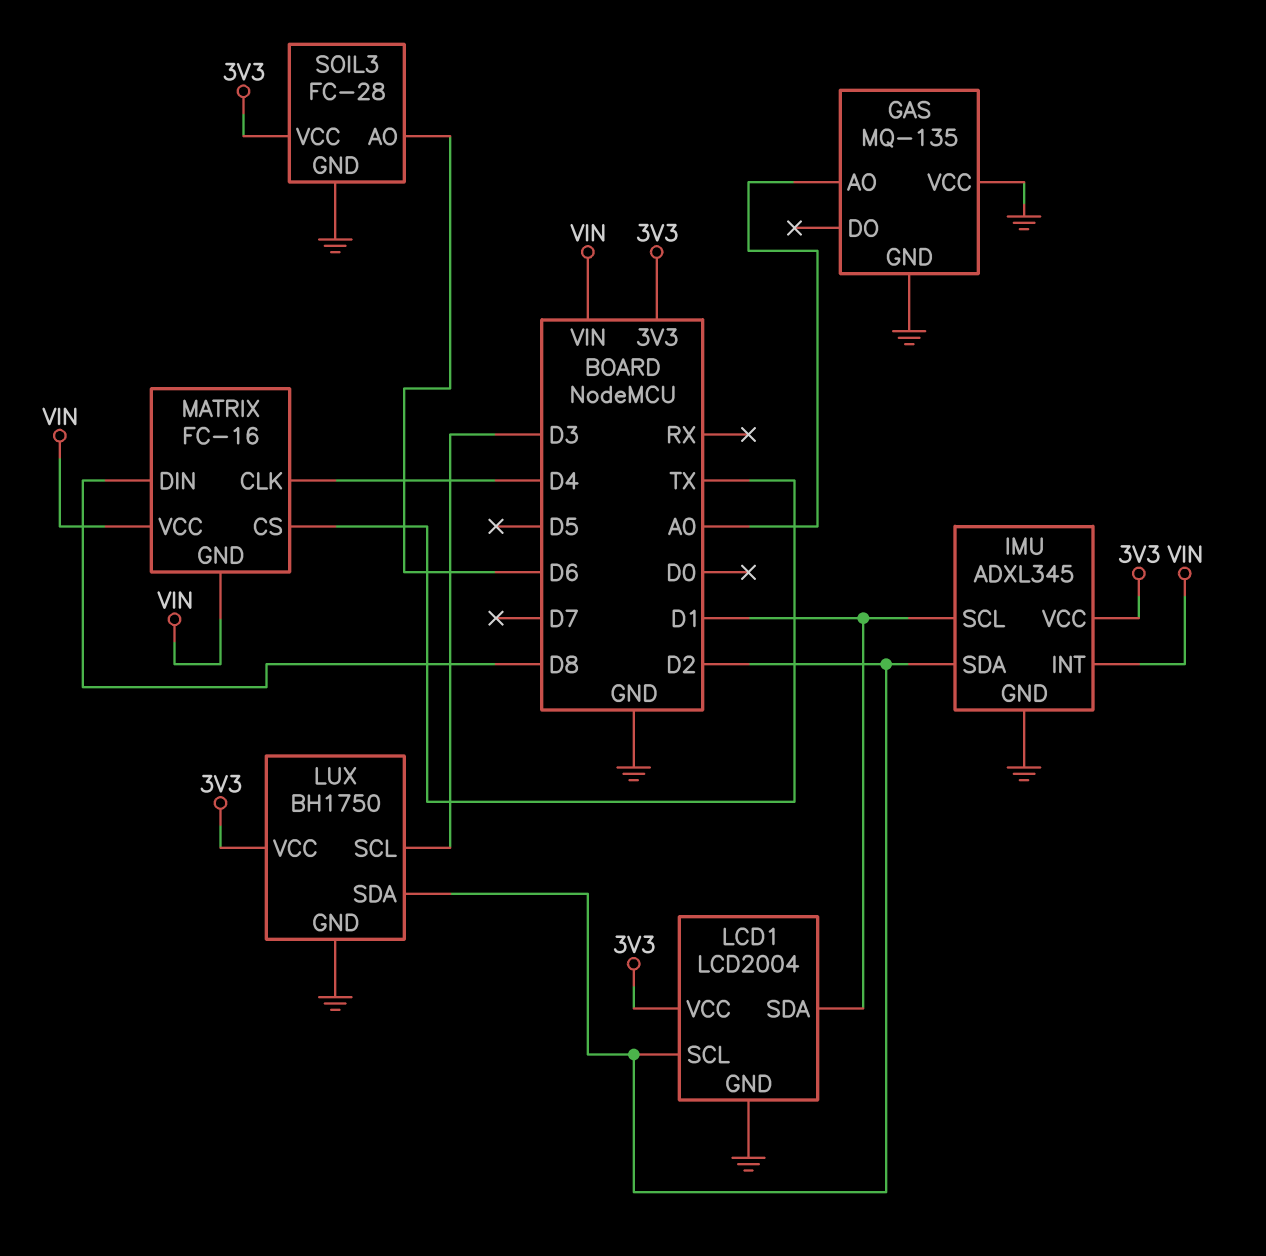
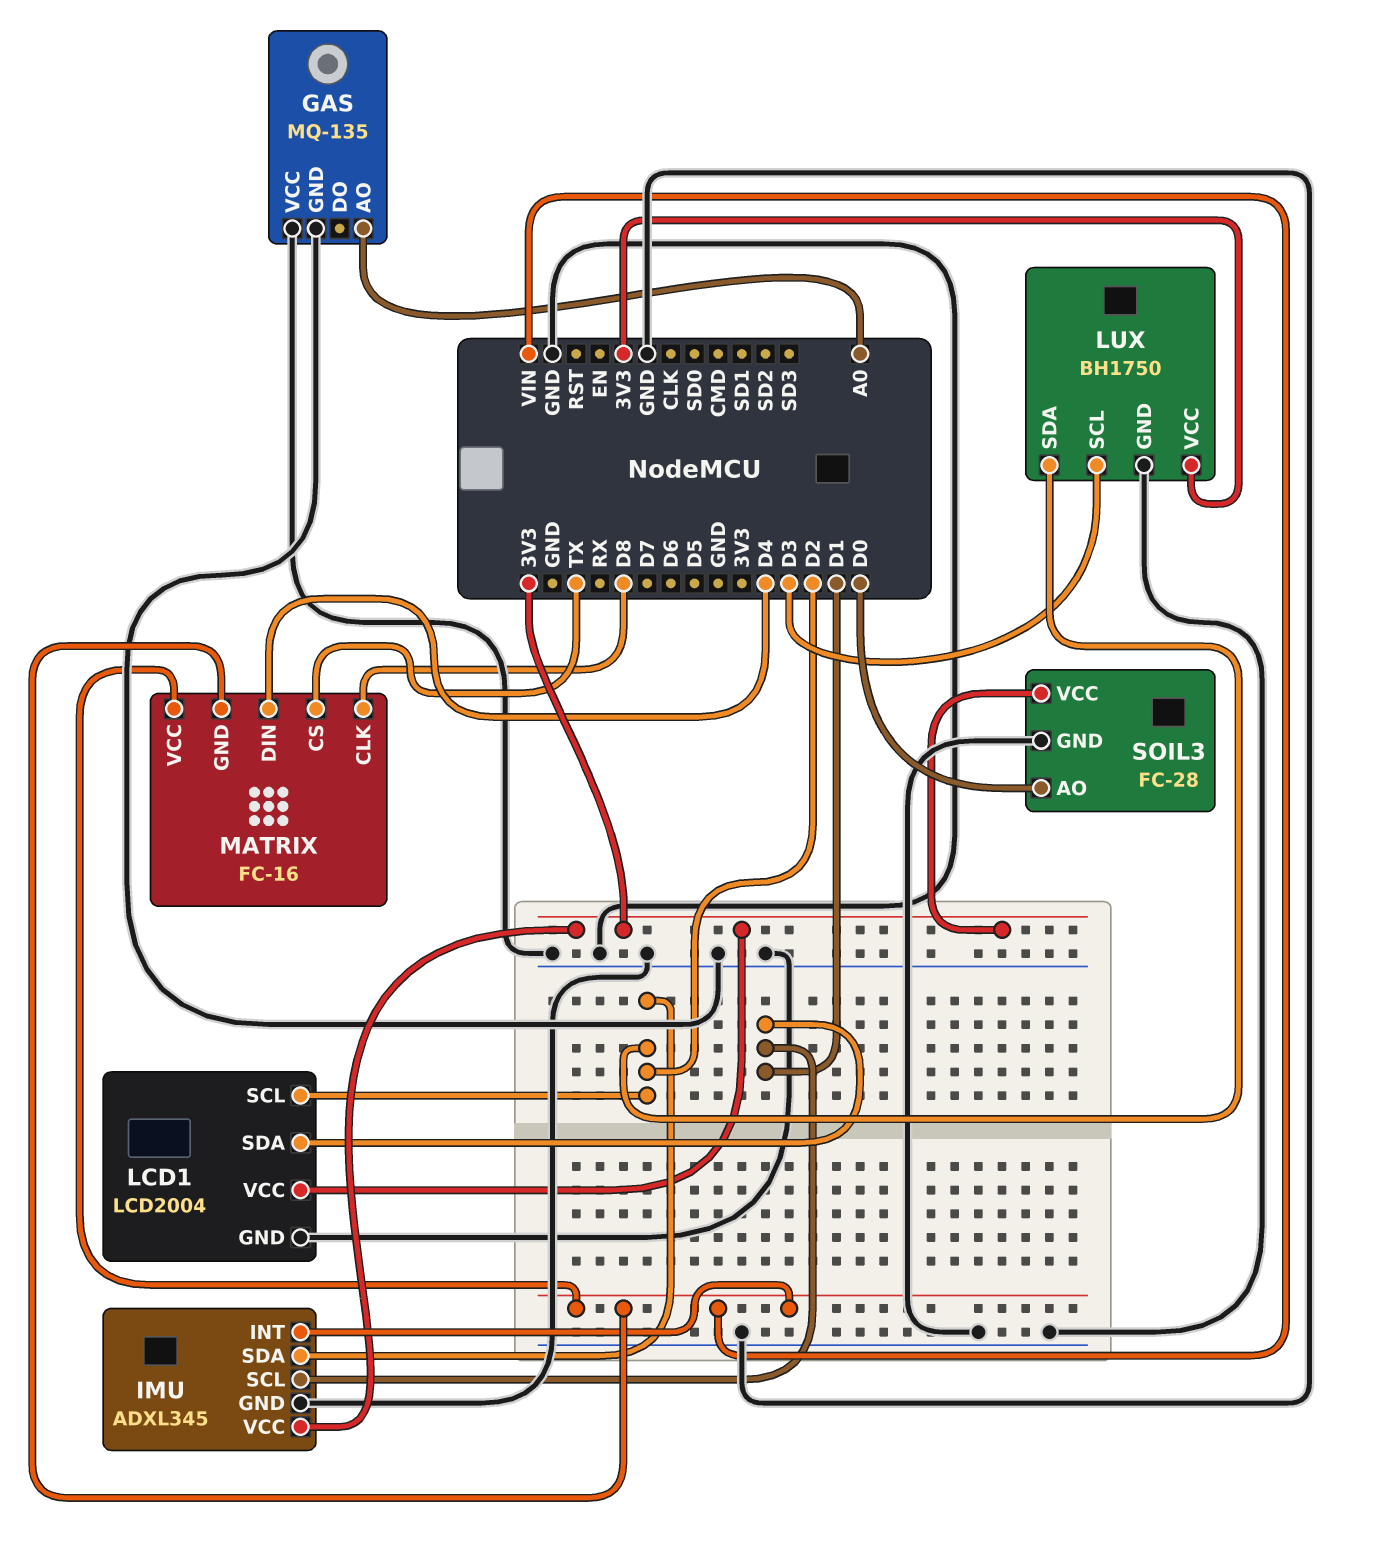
MATRIX pin CLK: D4 -> D8
MATRIX pin DIN: D8 -> D4
SOIL3 pin AO: D6 -> D0

